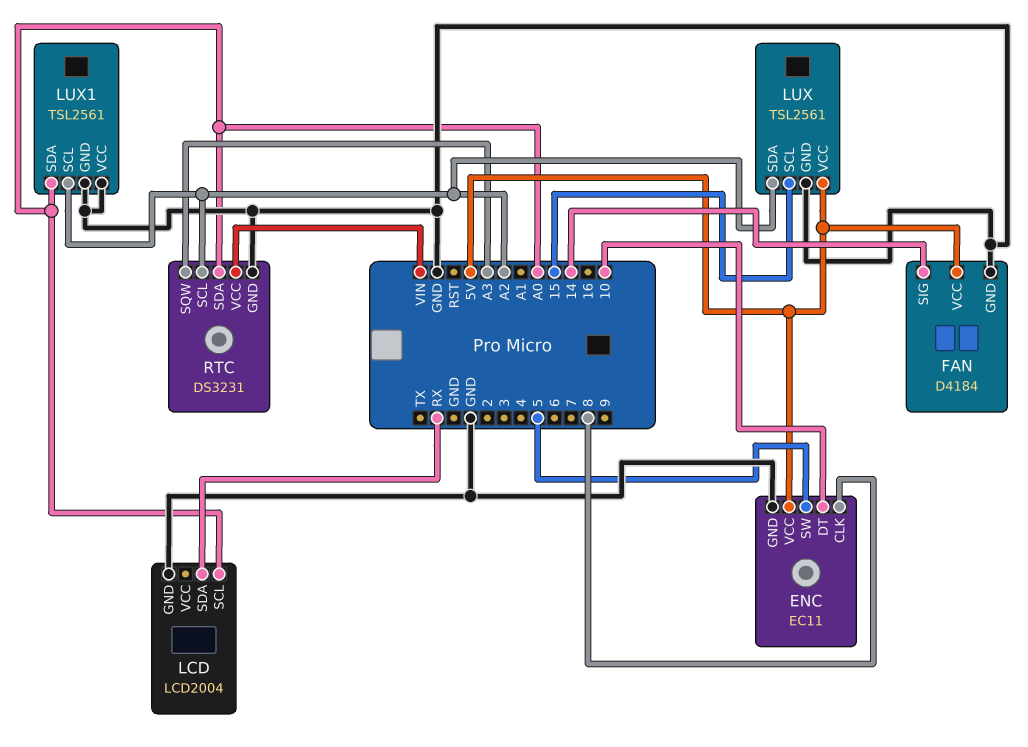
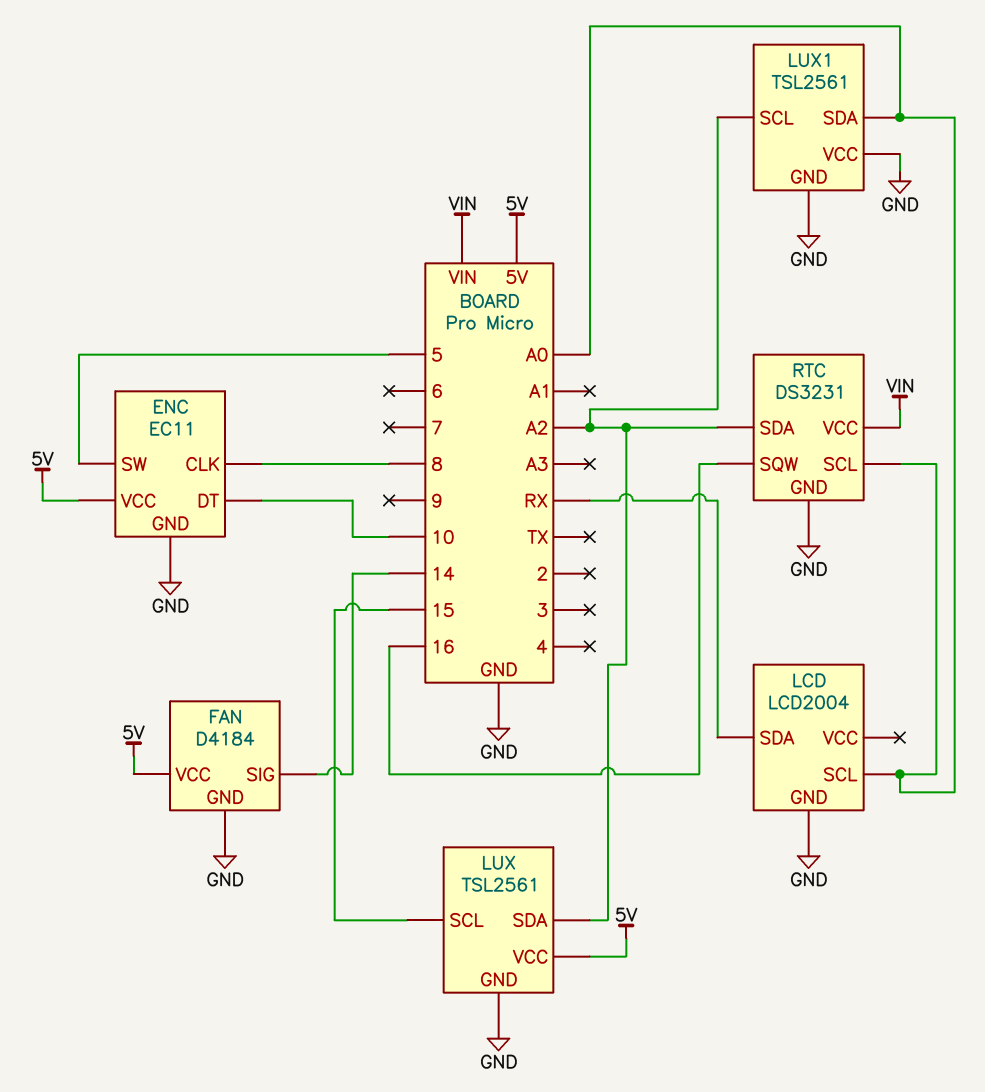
RTC pin SCL: A2 -> A0
RTC pin SDA: A0 -> A2
RTC pin SQW: A3 -> 16

